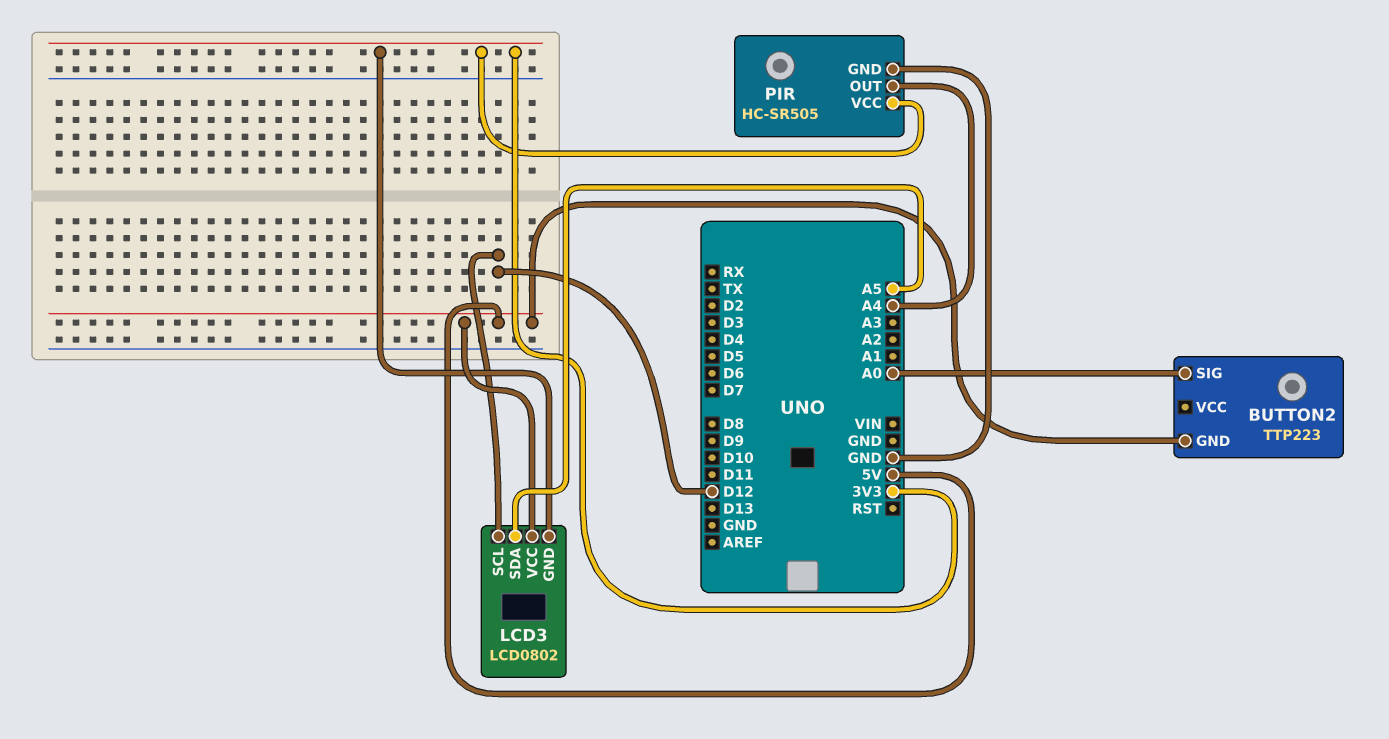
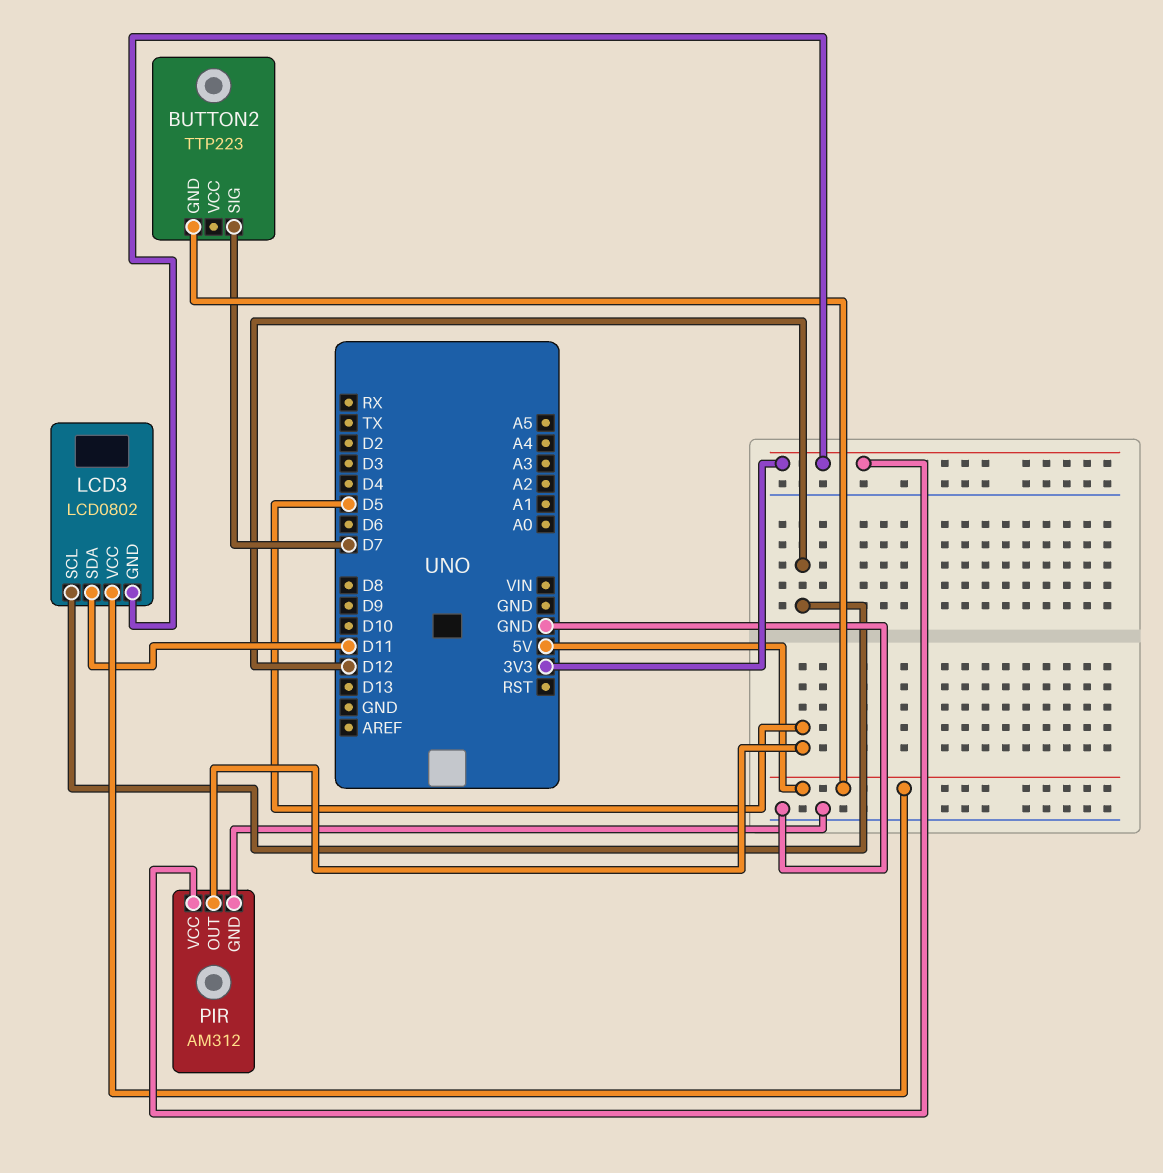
BUTTON2 pin SIG: A0 -> D7
LCD3 pin SDA: A5 -> D11
PIR: HC-SR505 -> AM312
PIR pin OUT: A4 -> D5

